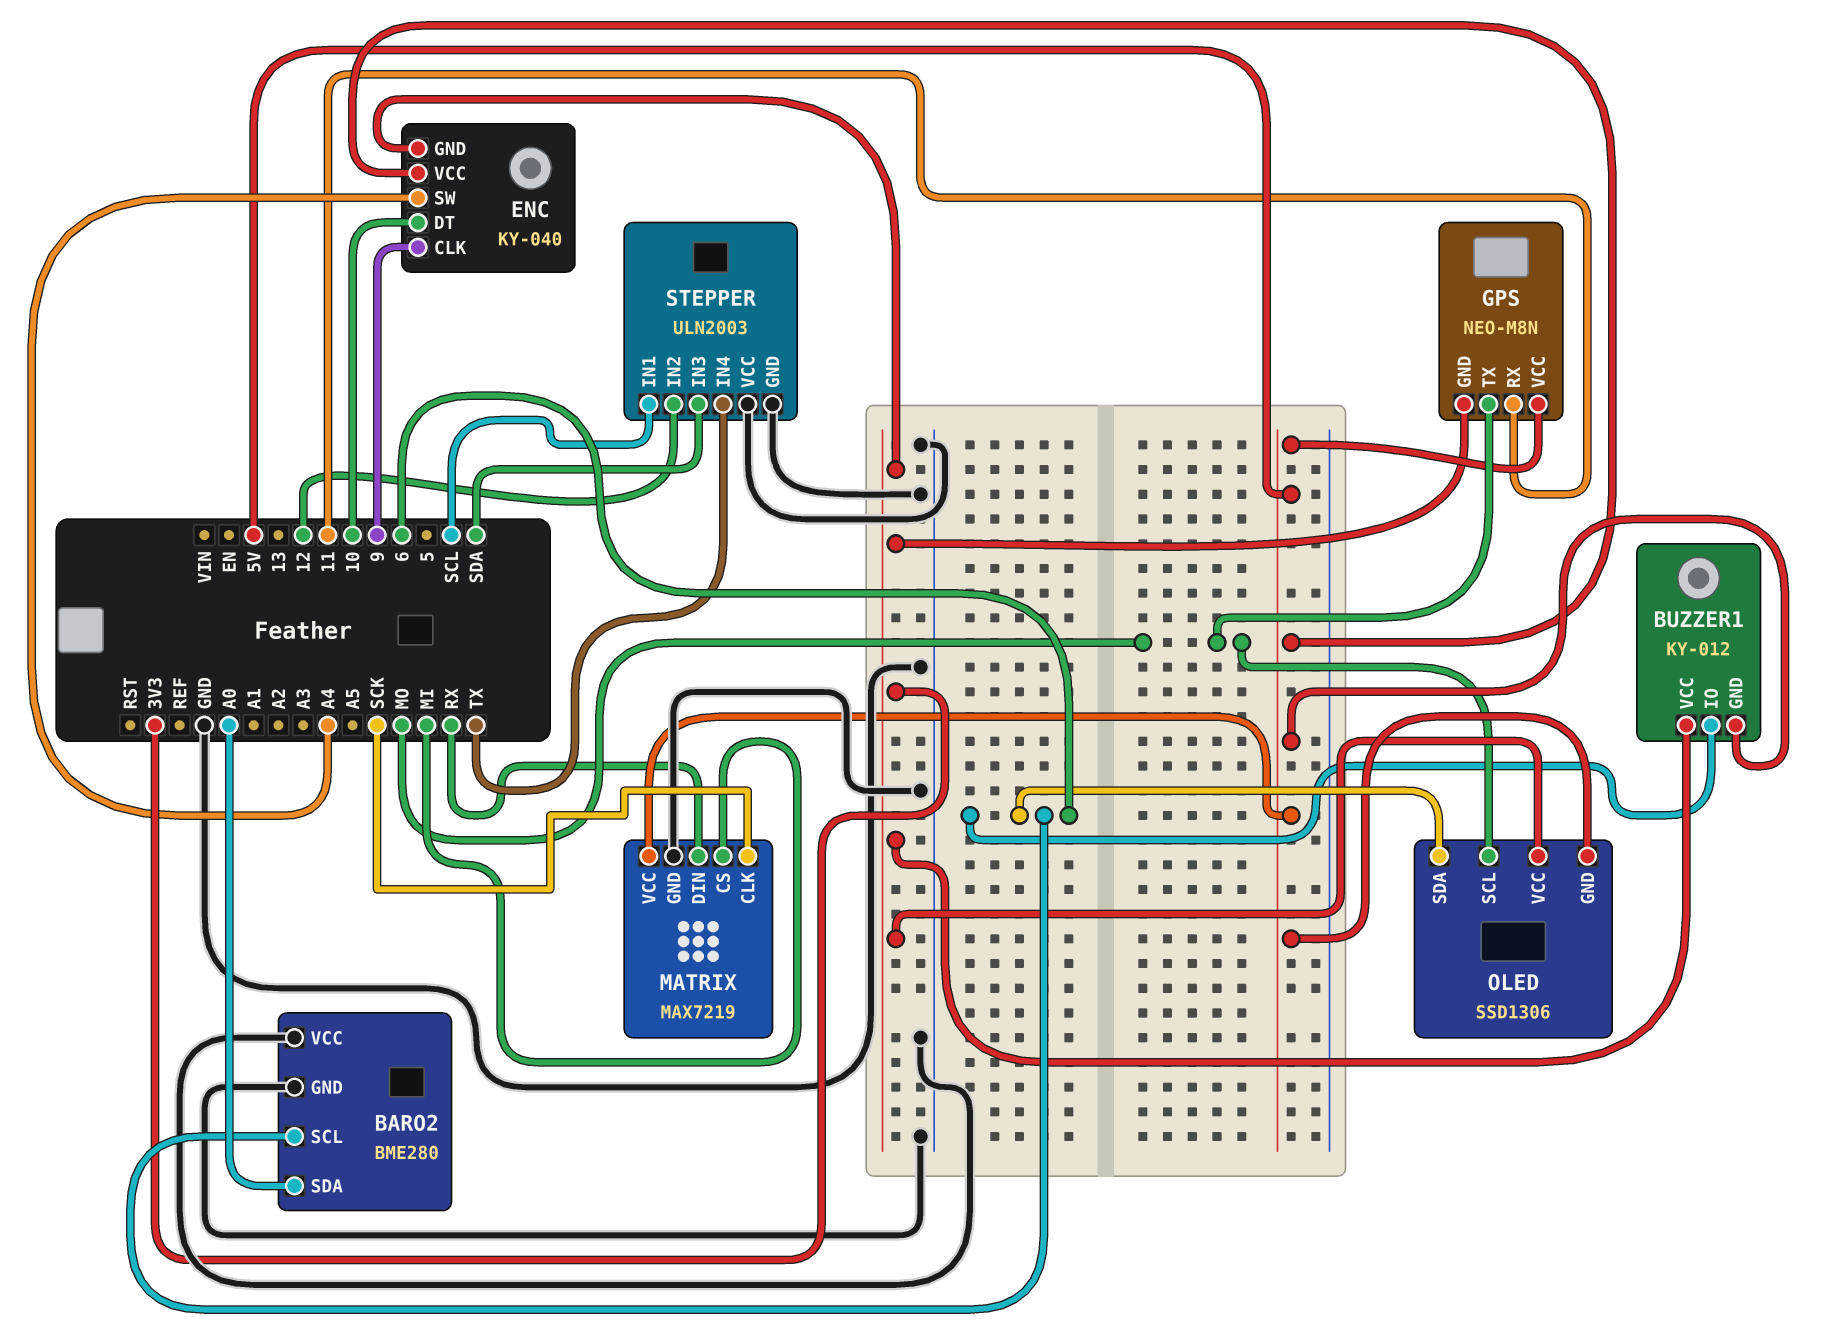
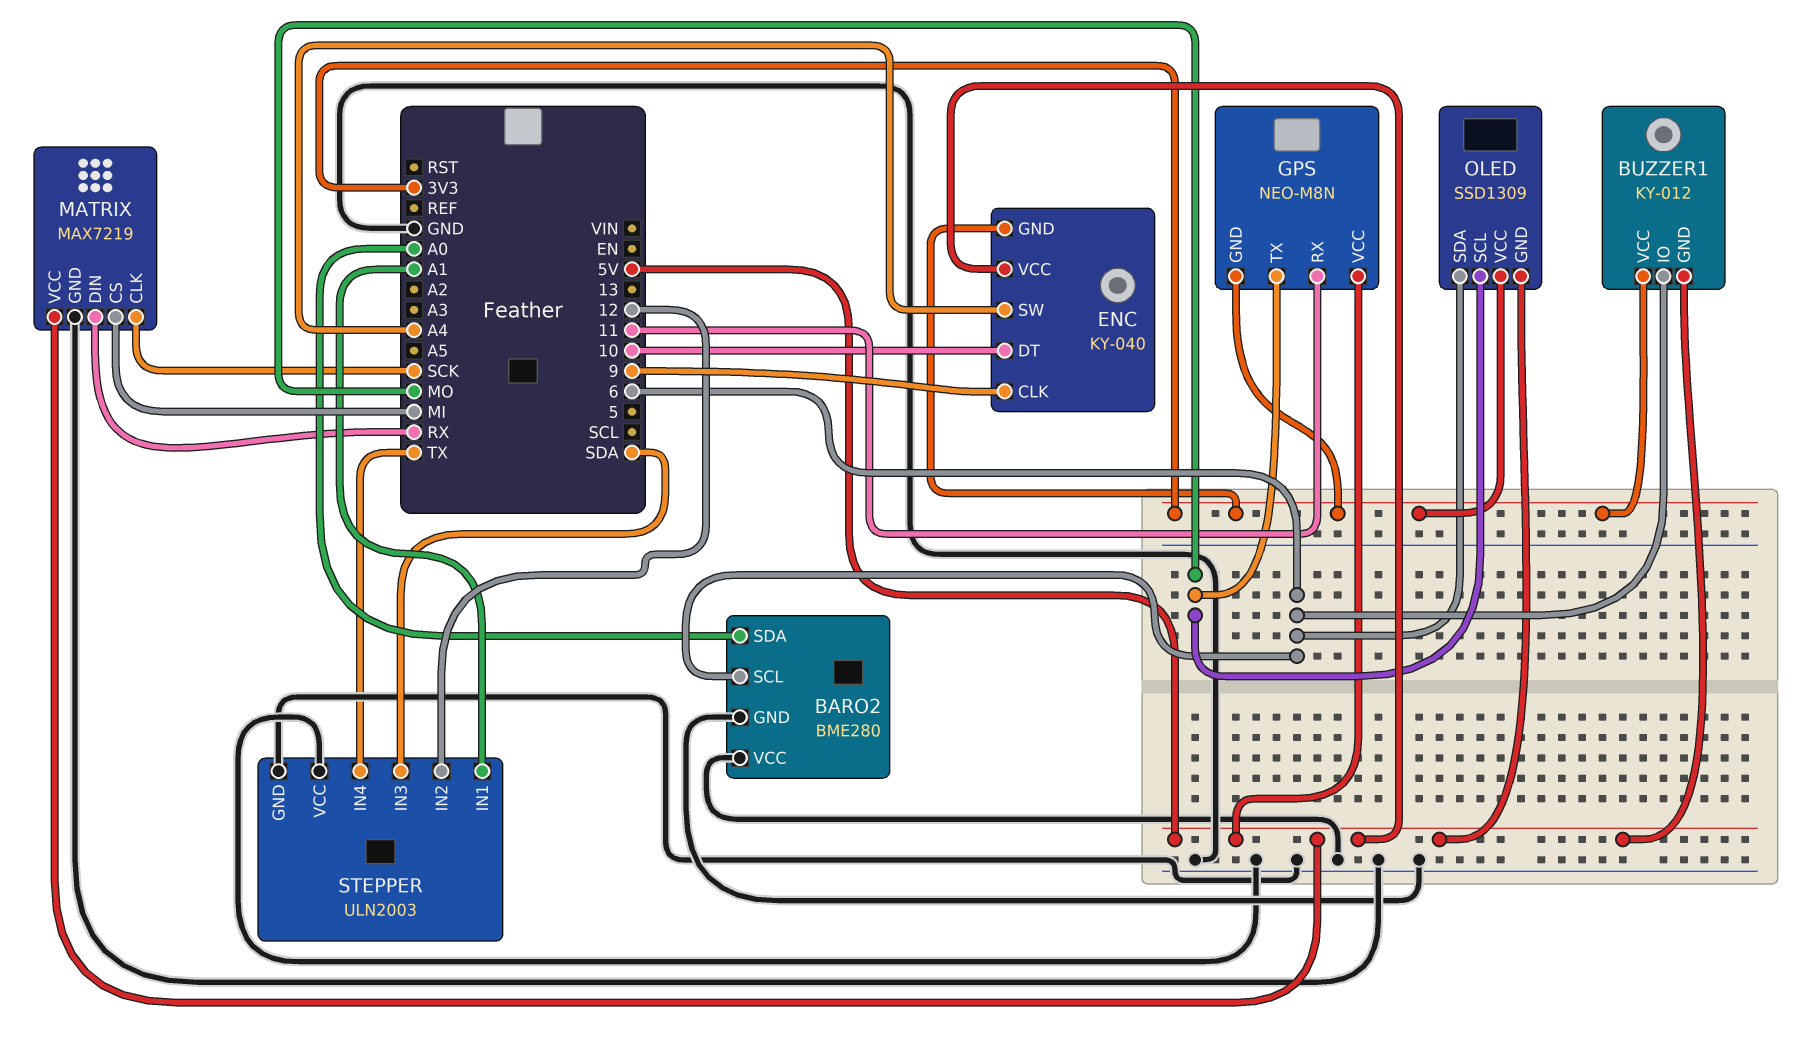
OLED: SSD1306 -> SSD1309
STEPPER pin IN1: SCL -> A1

